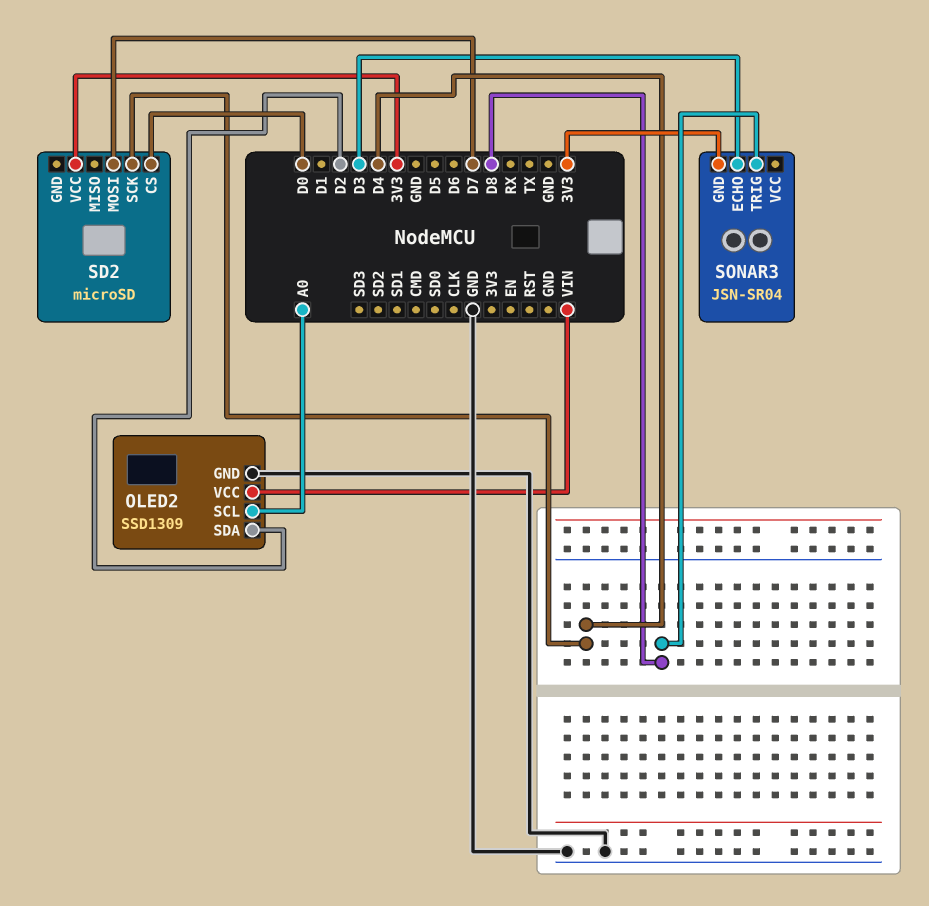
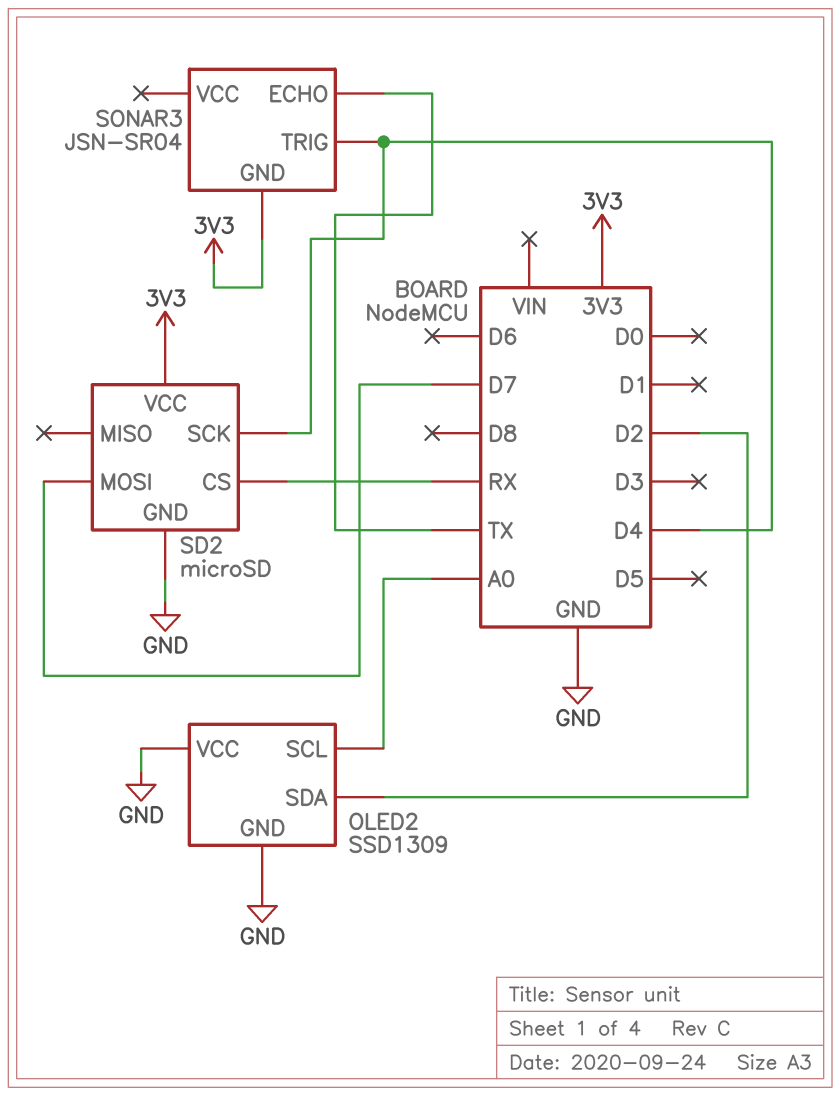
OLED2 pin VCC: VIN -> GND
SD2 pin CS: D0 -> RX
SD2 pin GND: none -> GND
SONAR3 pin ECHO: D3 -> TX
SONAR3 pin TRIG: D8 -> D4

